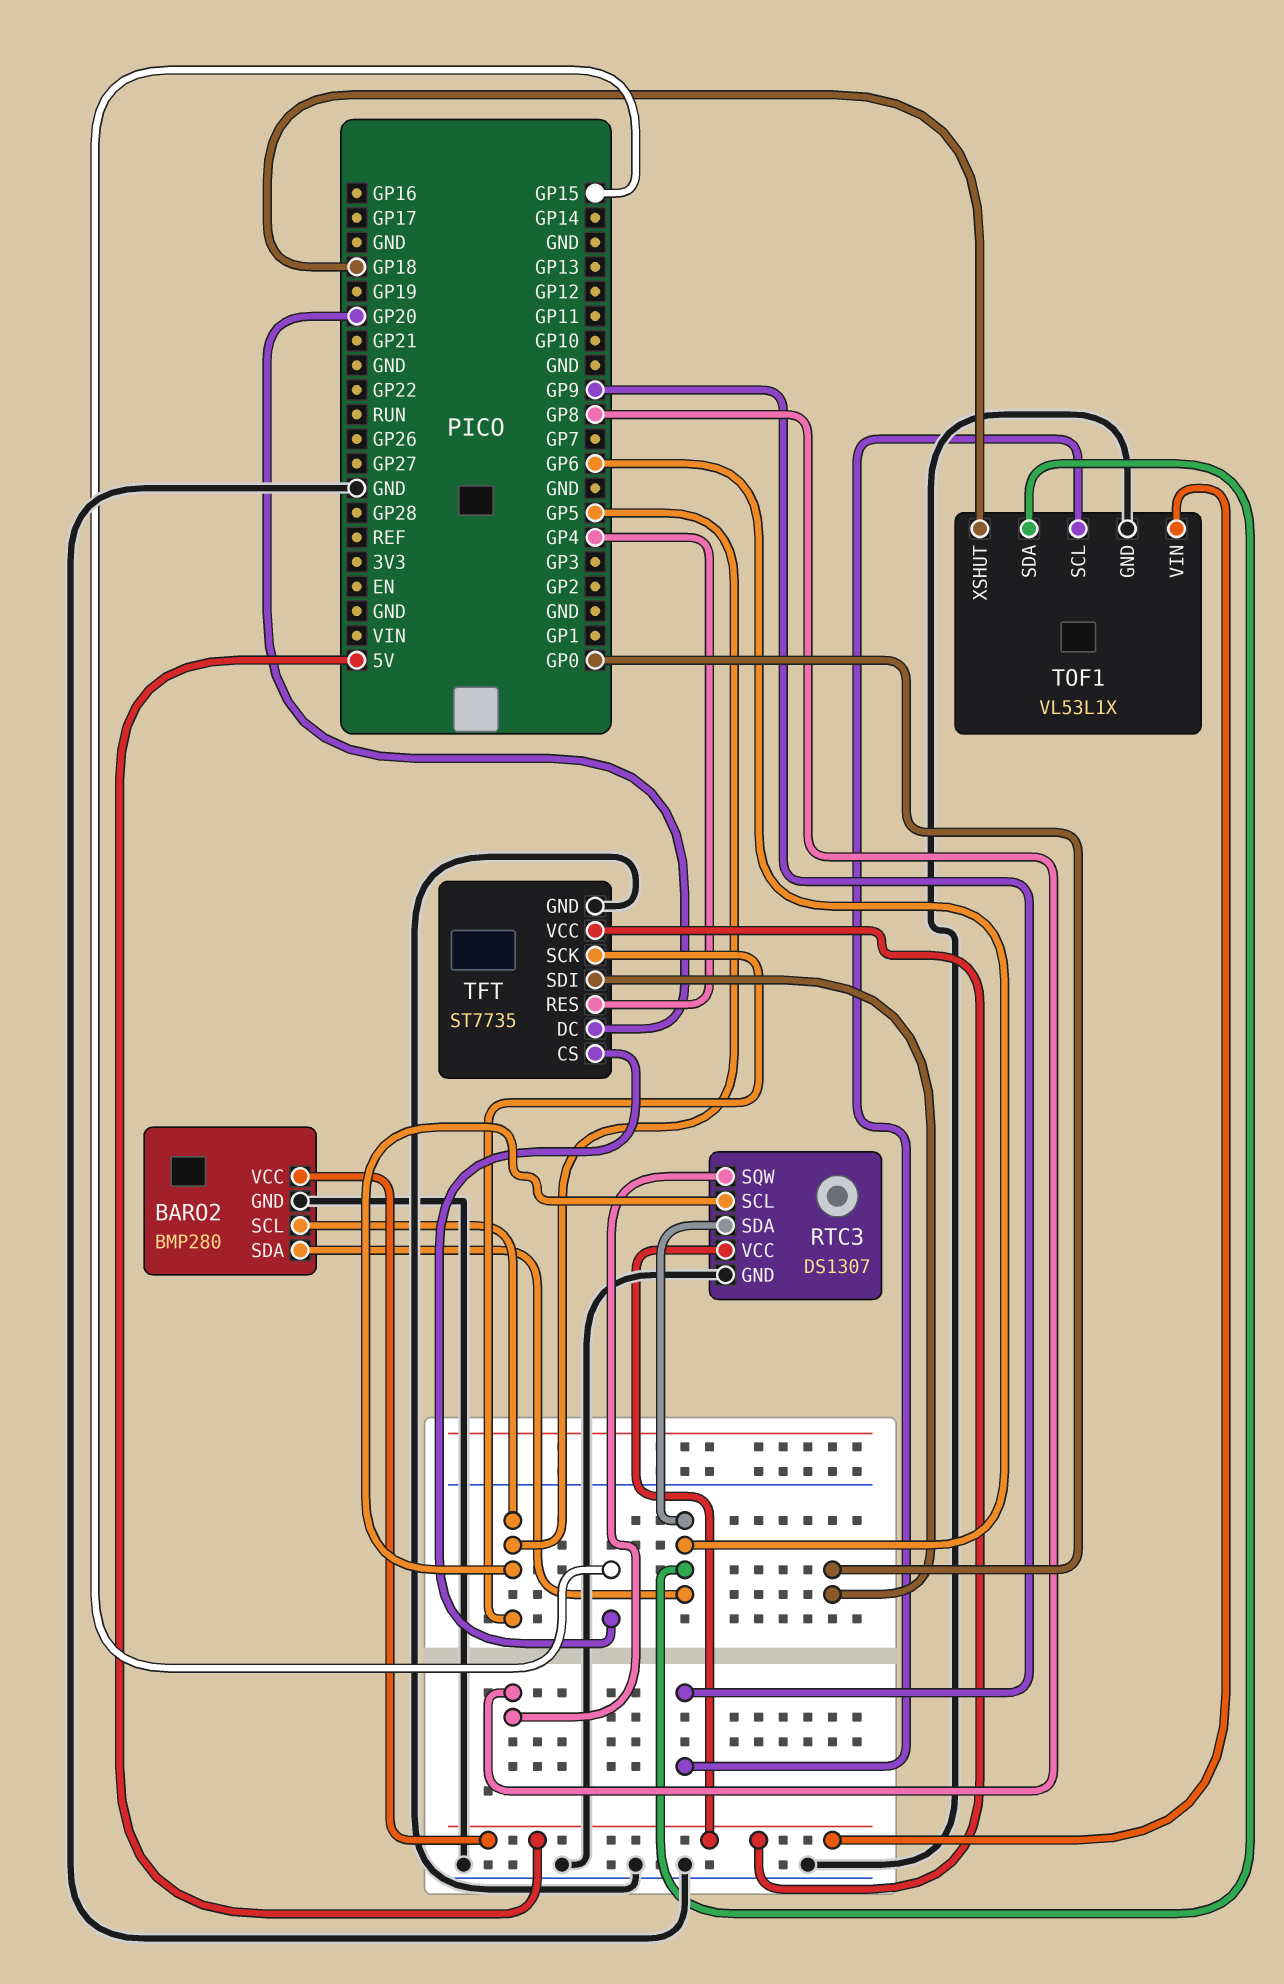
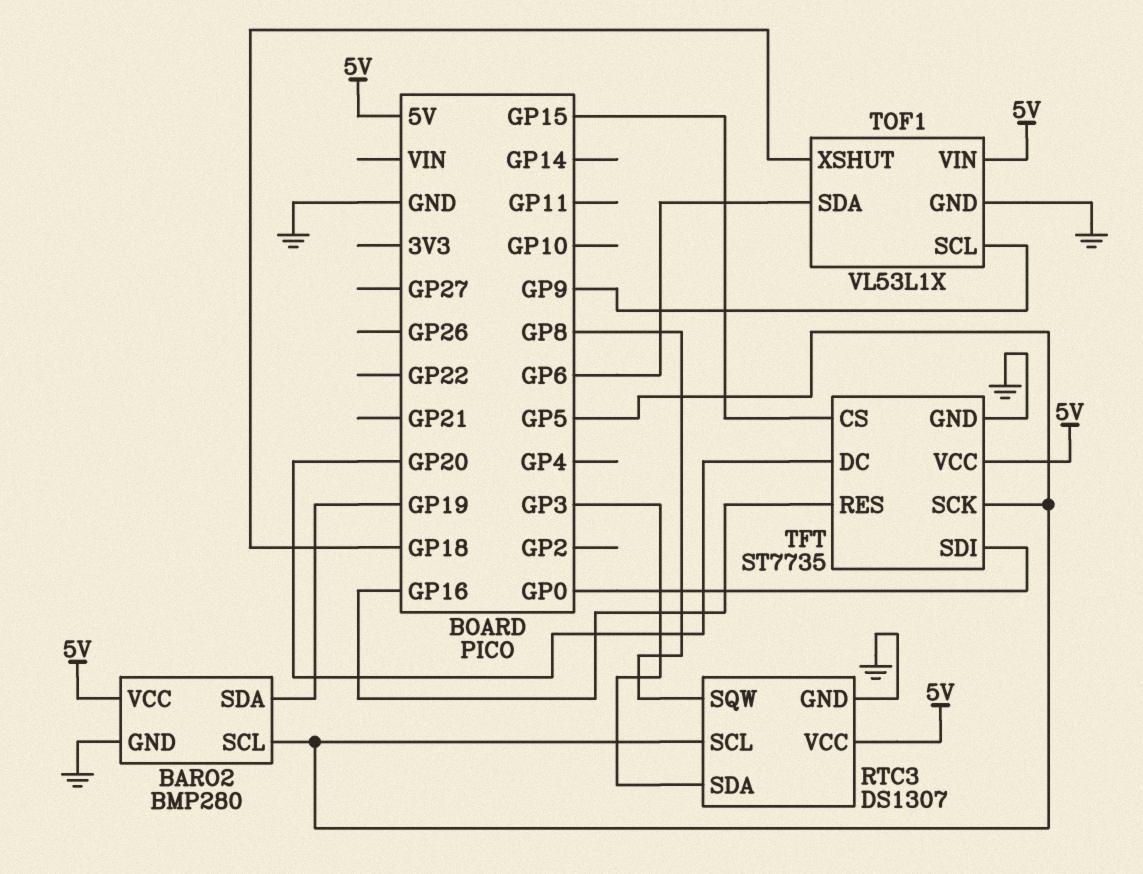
BARO2 pin SDA: GP6 -> GP19
RTC3 pin SDA: GP6 -> GP3
TFT pin RES: GP4 -> GP16

